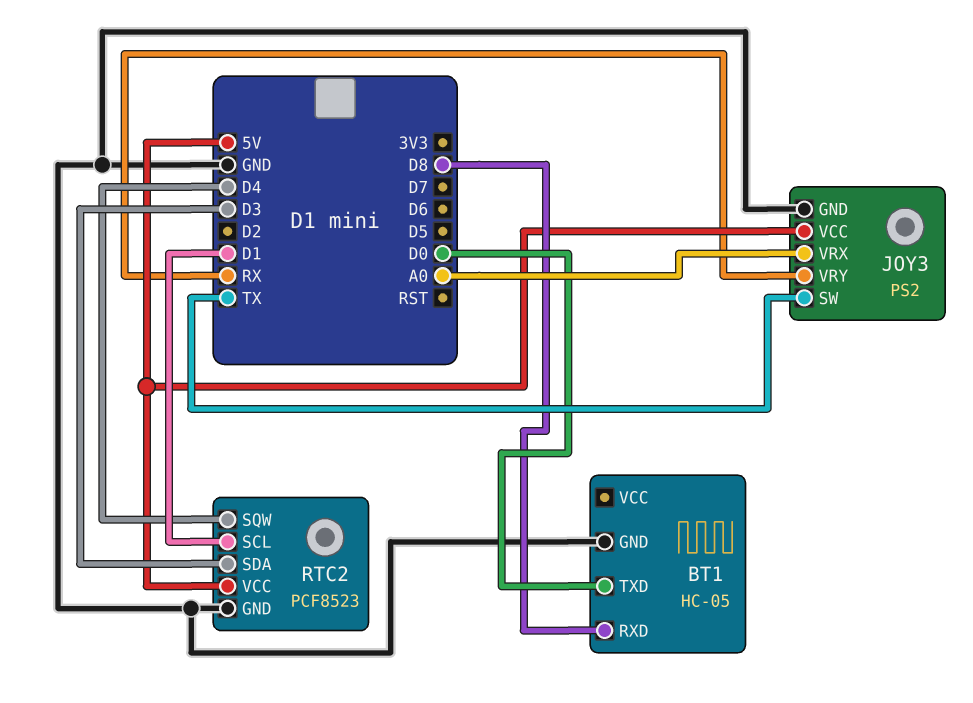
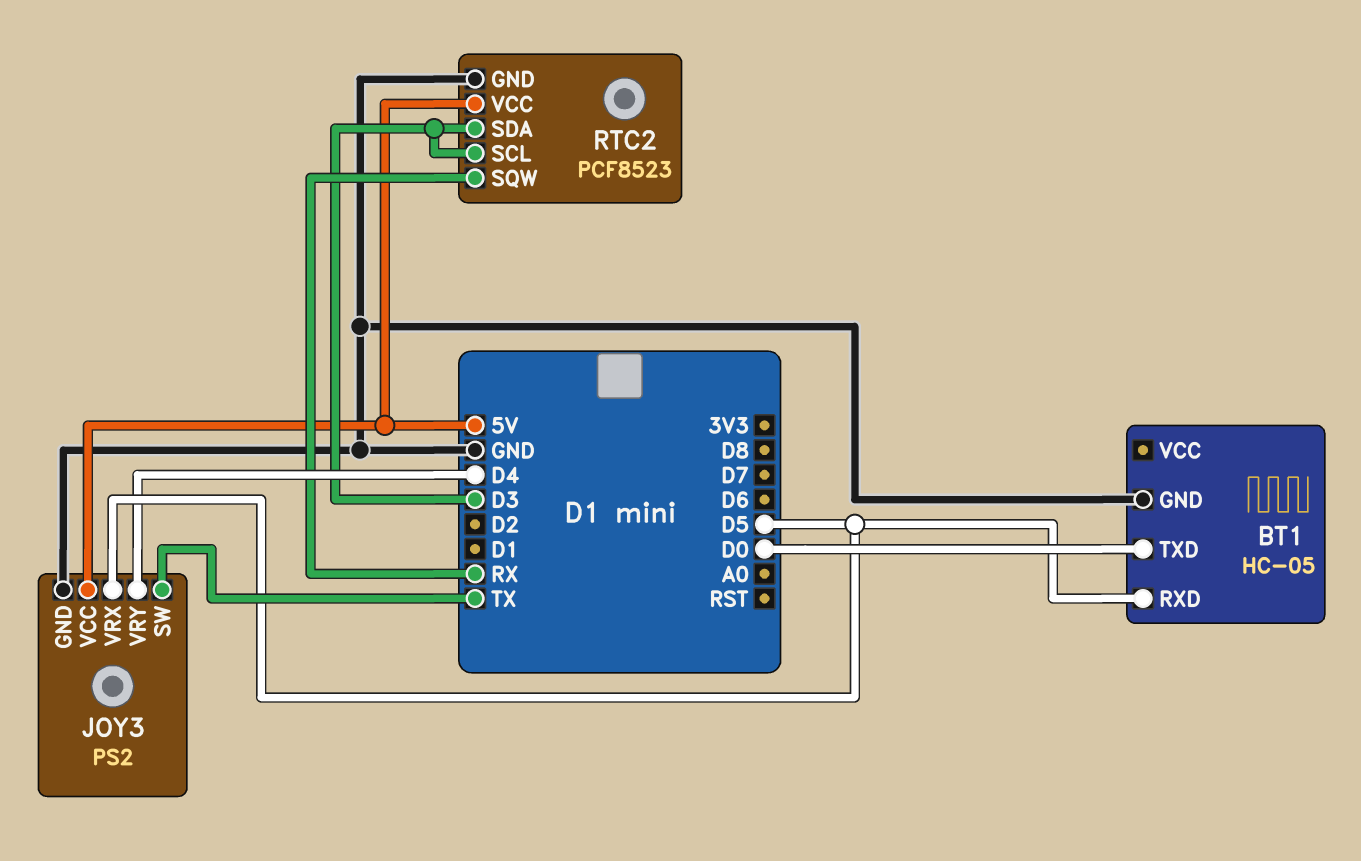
BT1 pin RXD: D8 -> D5
JOY3 pin VRX: A0 -> D5
JOY3 pin VRY: RX -> D4
RTC2 pin SCL: D1 -> D3
RTC2 pin SQW: D4 -> RX

